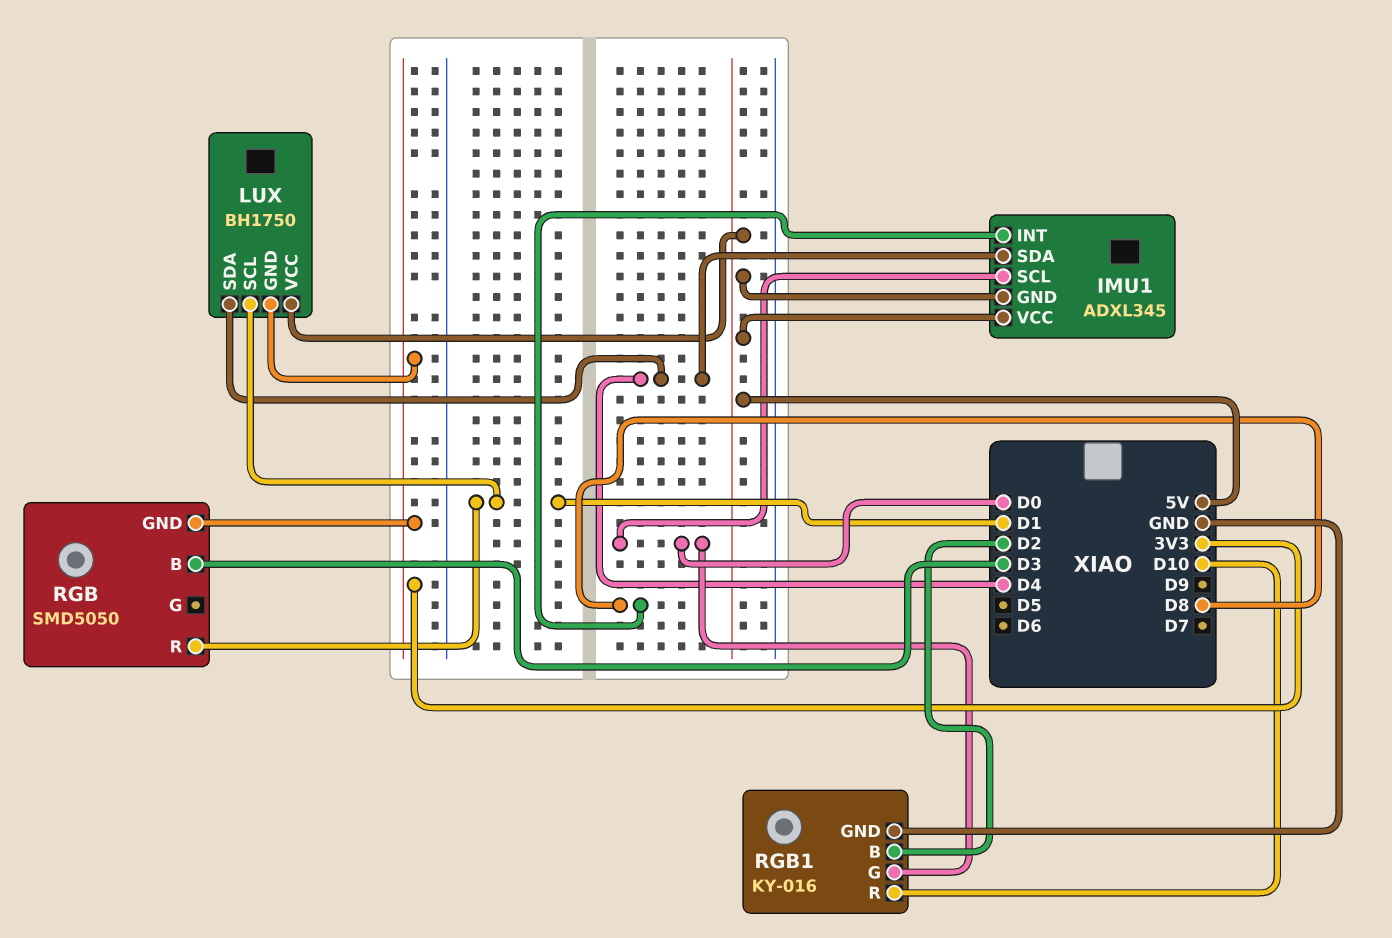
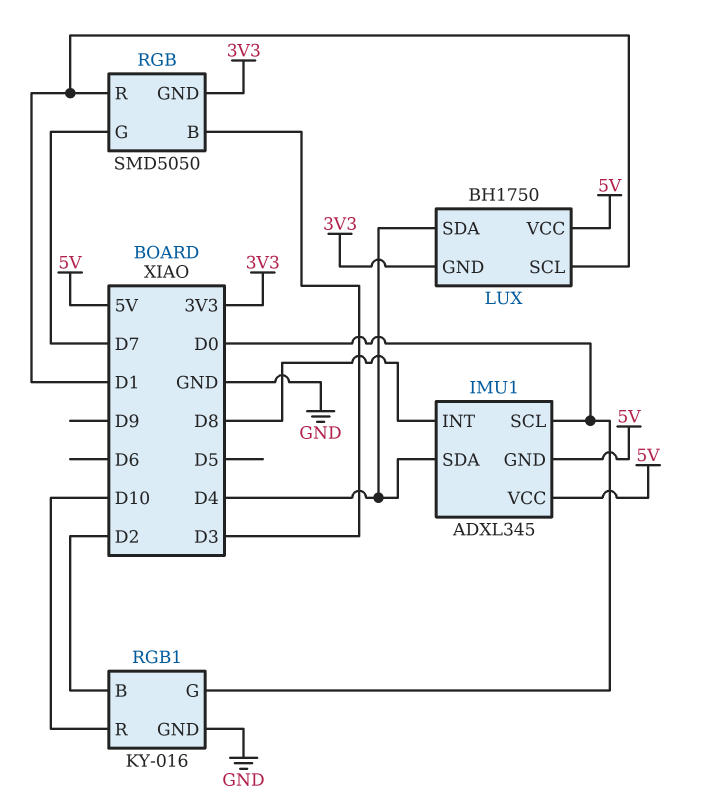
RGB pin G: none -> D7

